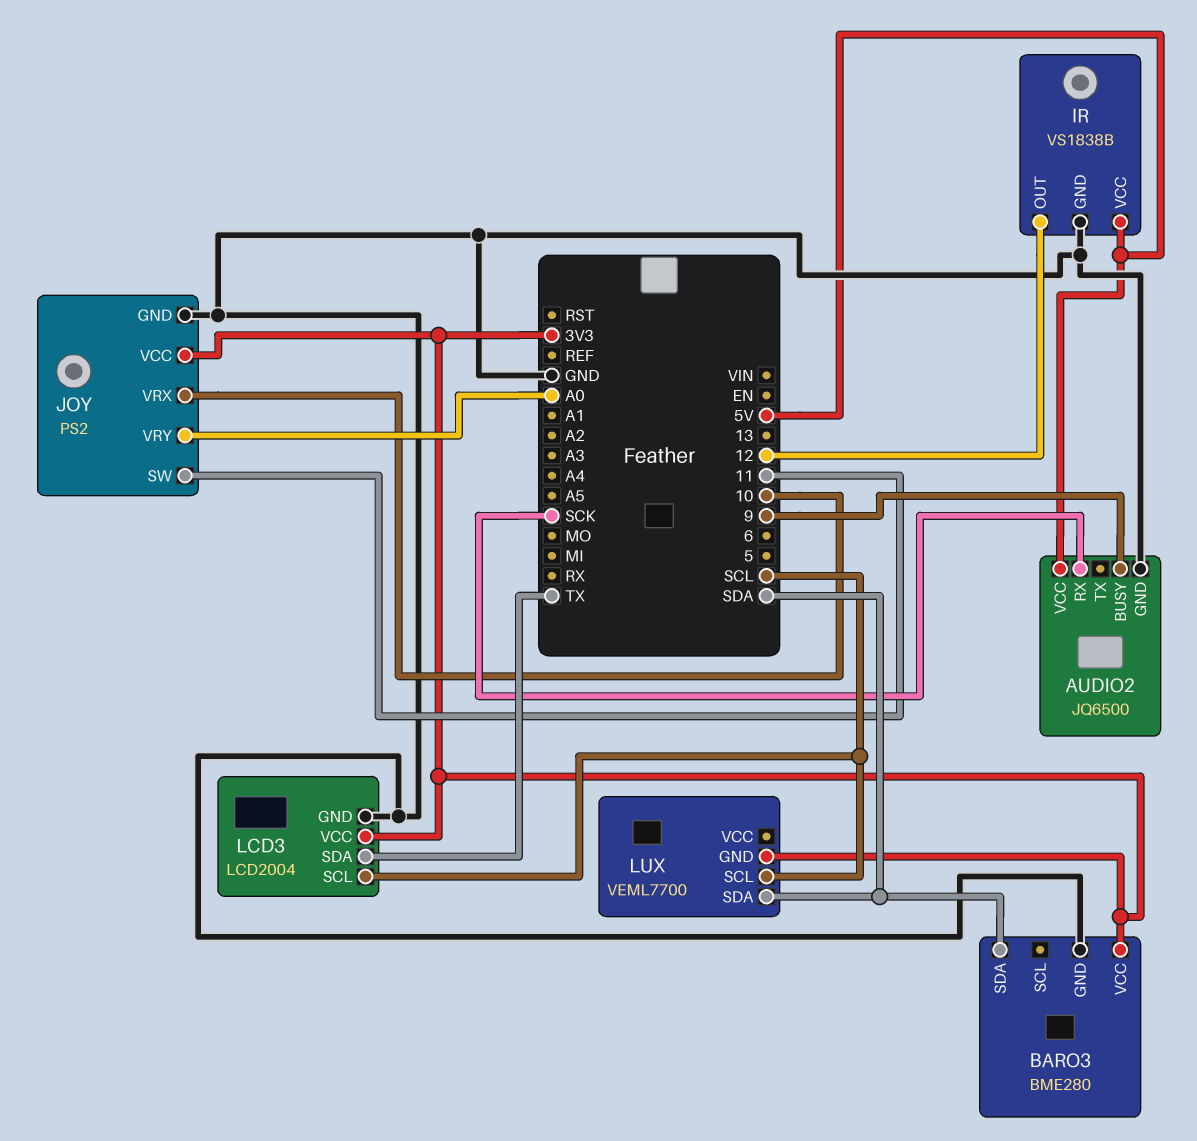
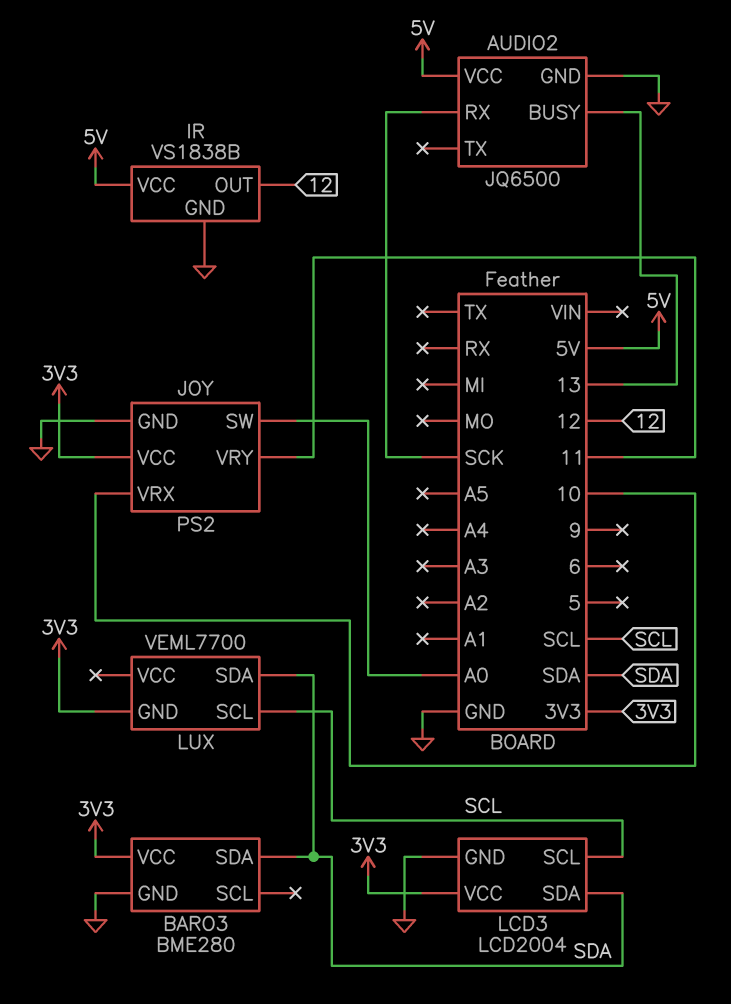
AUDIO2 pin BUSY: 9 -> 13
JOY pin SW: 11 -> A0
JOY pin VRY: A0 -> 11
LCD3 pin SDA: TX -> SDA

